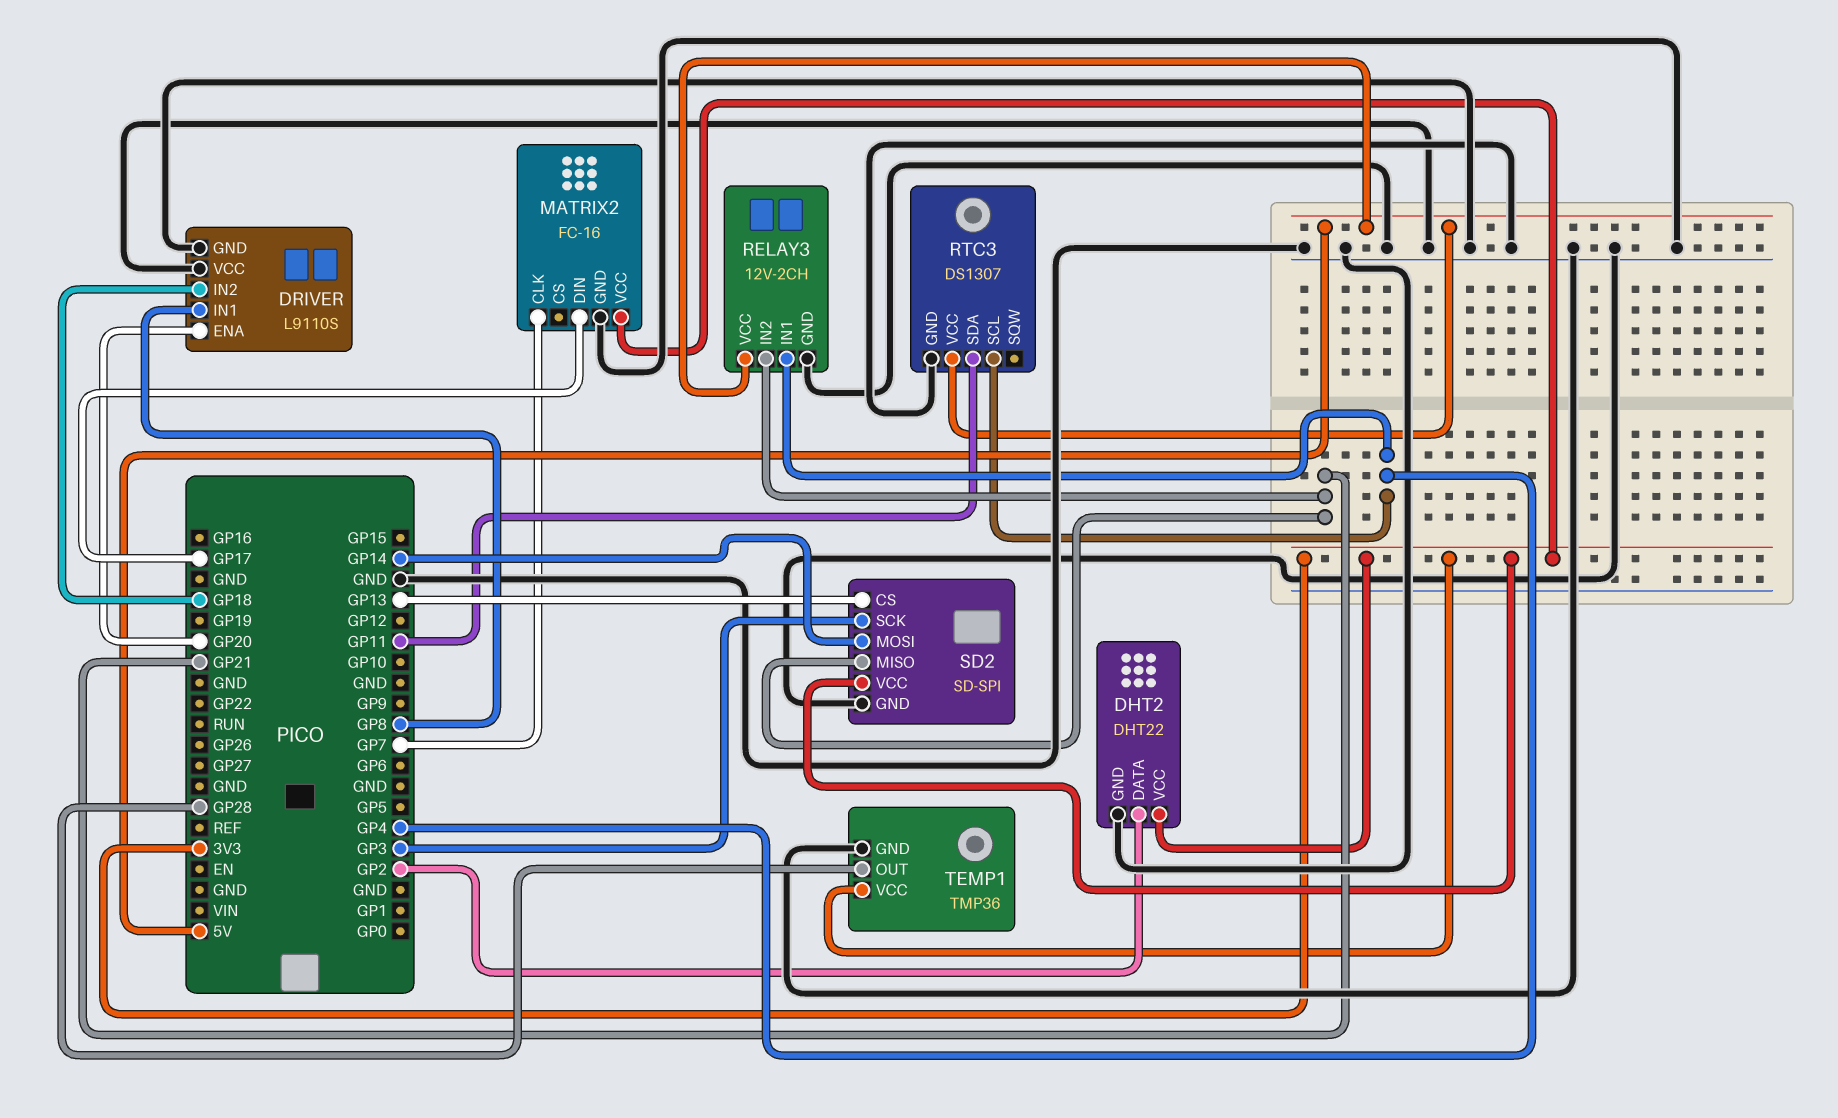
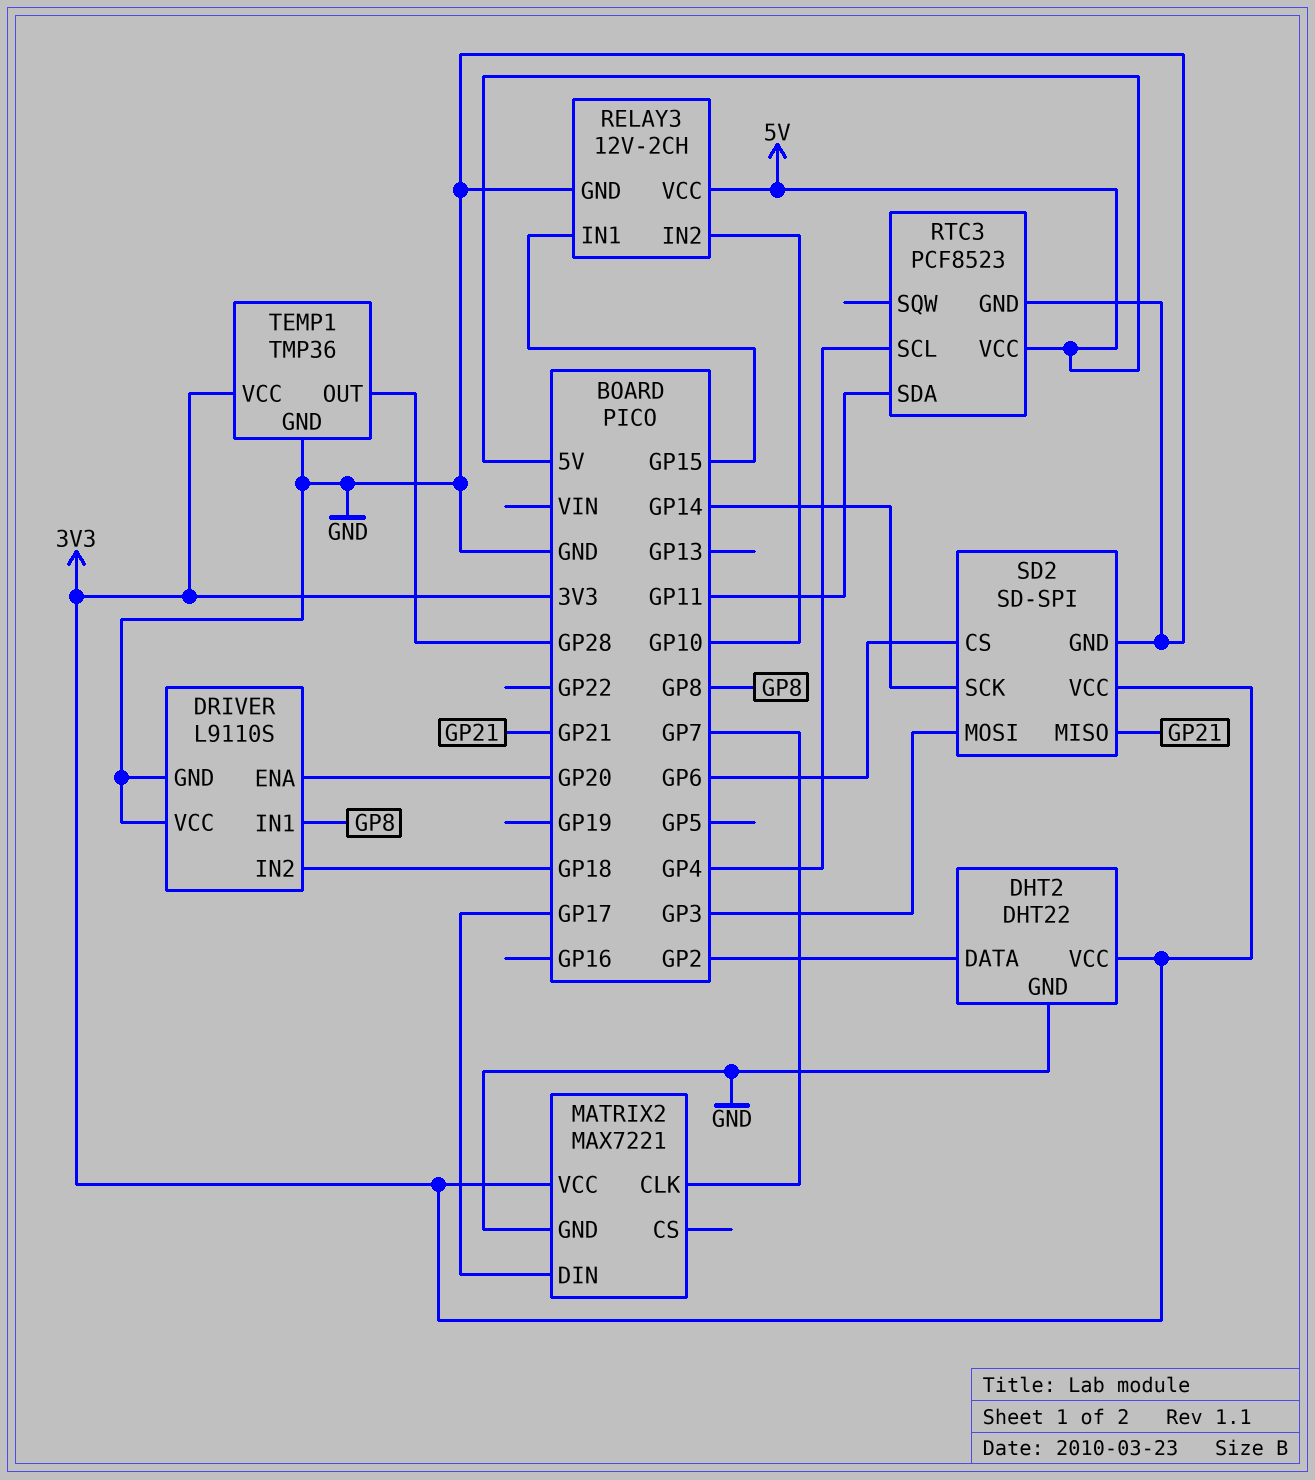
MATRIX2: FC-16 -> MAX7221
RELAY3 pin IN1: GP4 -> GP15
RELAY3 pin IN2: GP21 -> GP10
RTC3: DS1307 -> PCF8523
SD2 pin CS: GP13 -> GP6
SD2 pin MOSI: GP14 -> GP3
SD2 pin SCK: GP3 -> GP14

